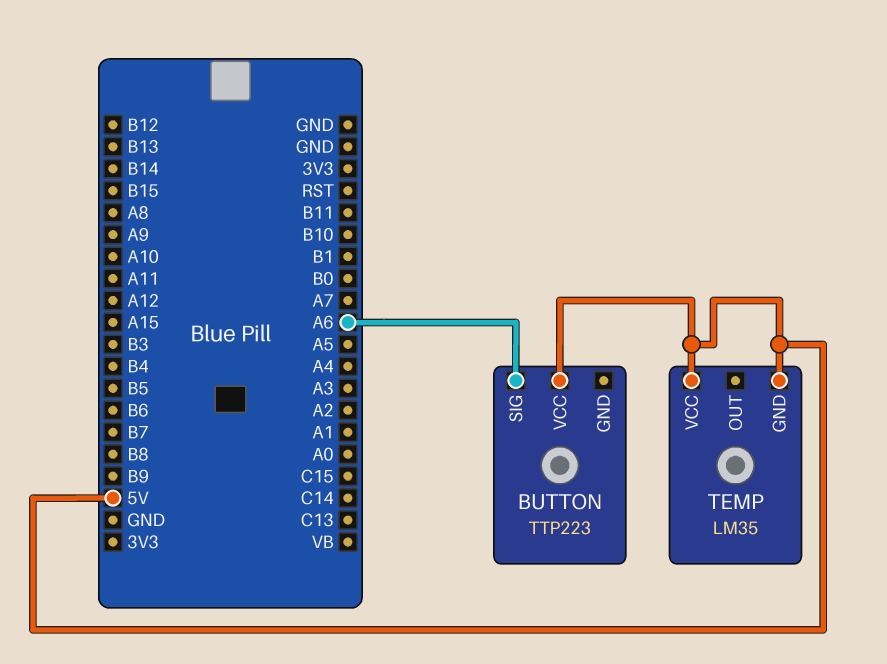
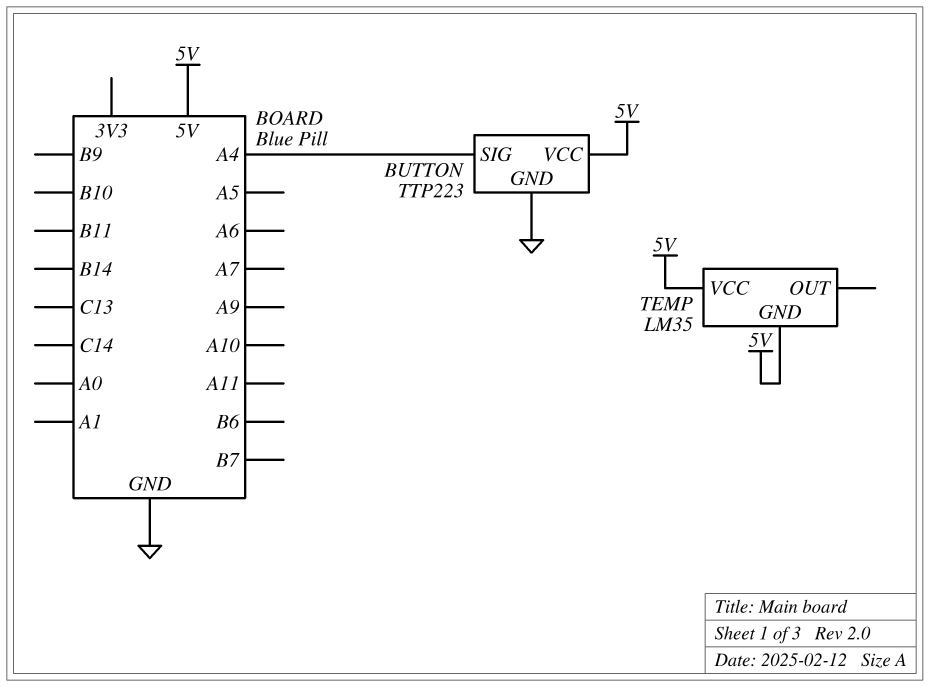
BUTTON pin GND: none -> GND
BUTTON pin SIG: A6 -> A4

